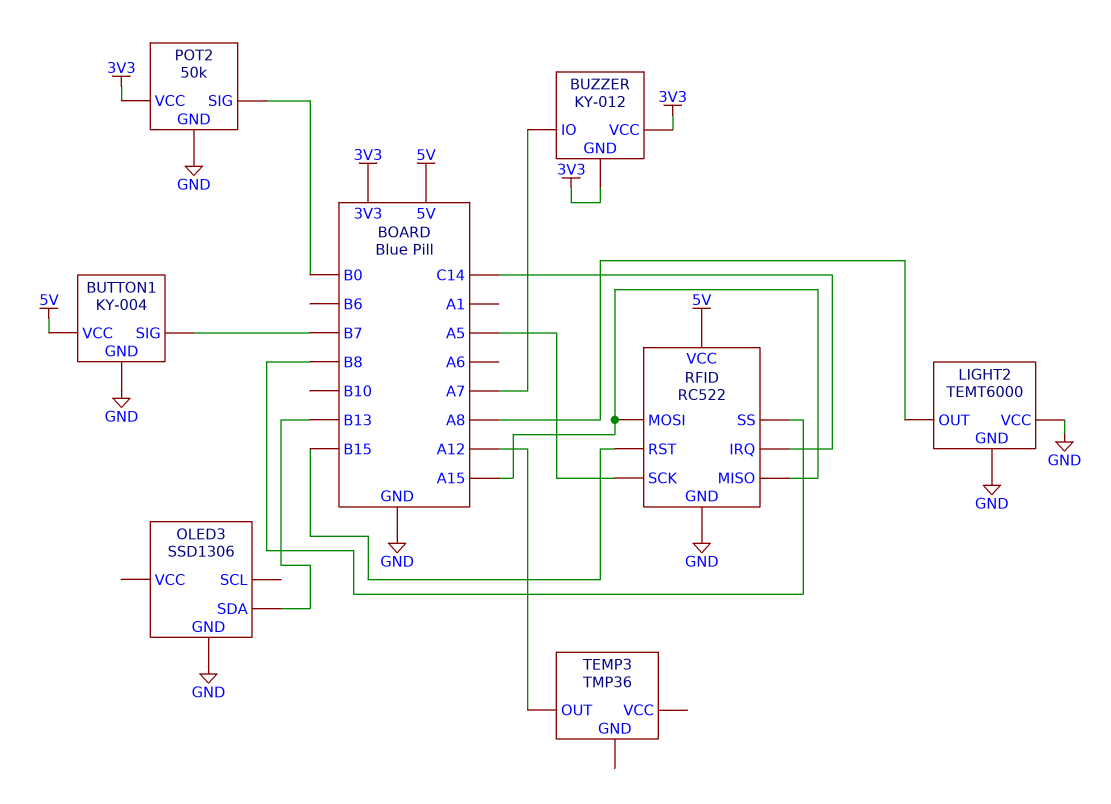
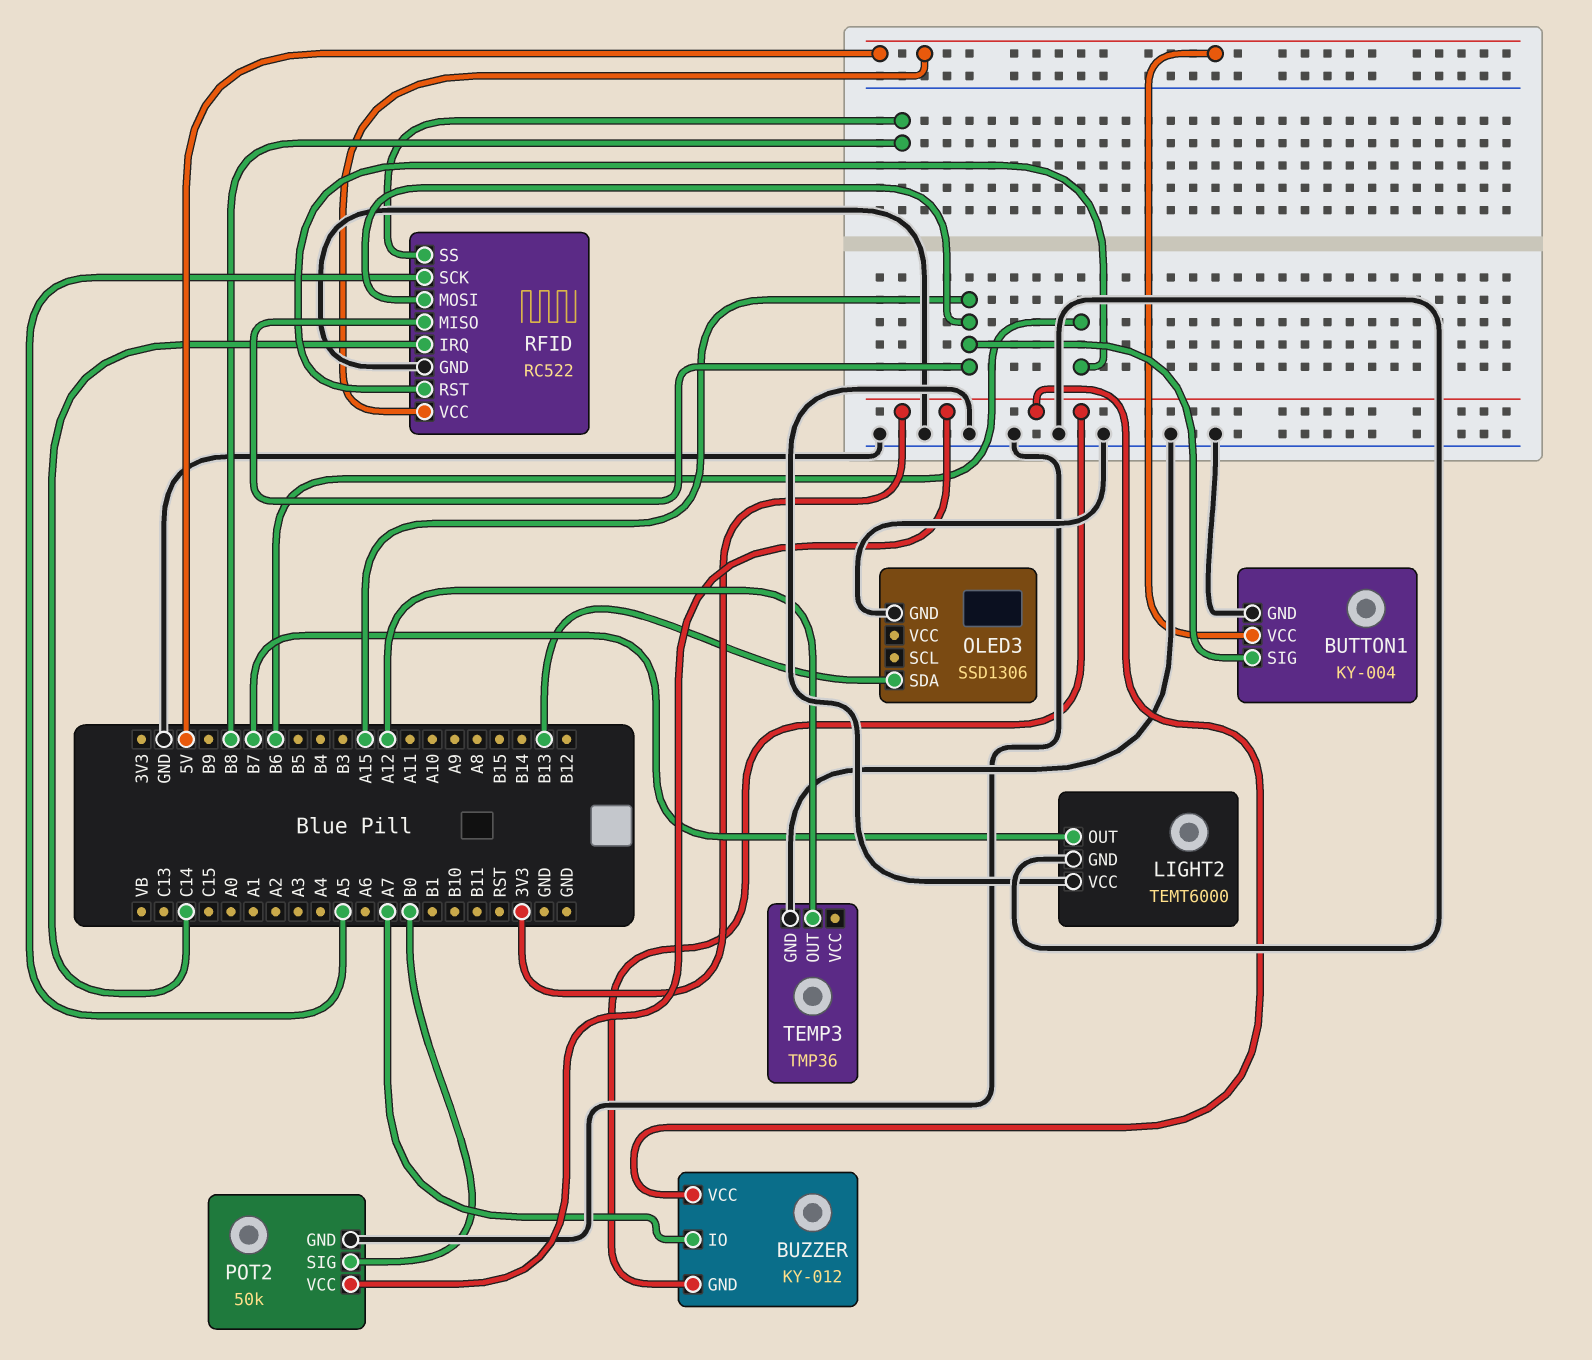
BUTTON1 pin SIG: B7 -> A15
LIGHT2 pin OUT: A8 -> B7
RFID pin RST: B15 -> B6
TEMP3 pin GND: none -> GND

